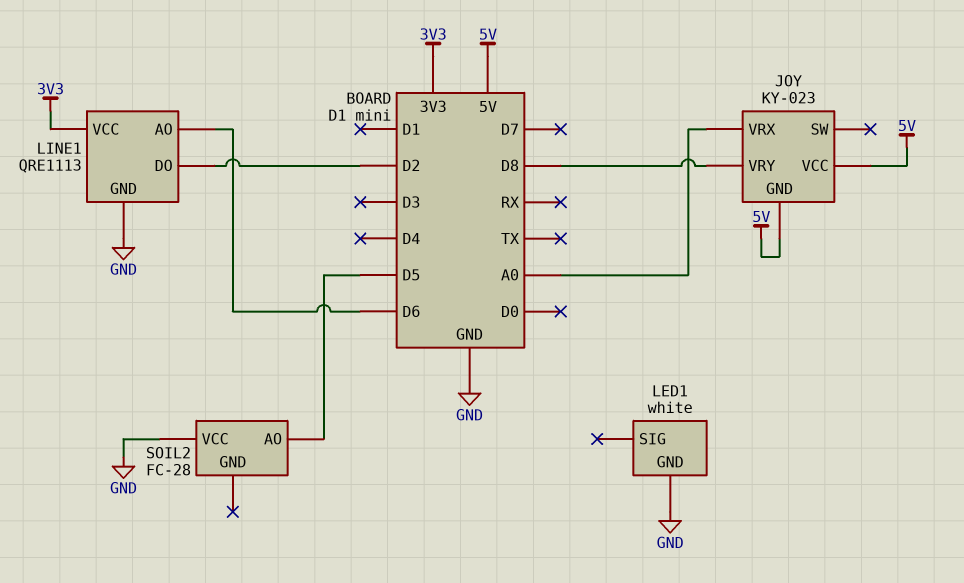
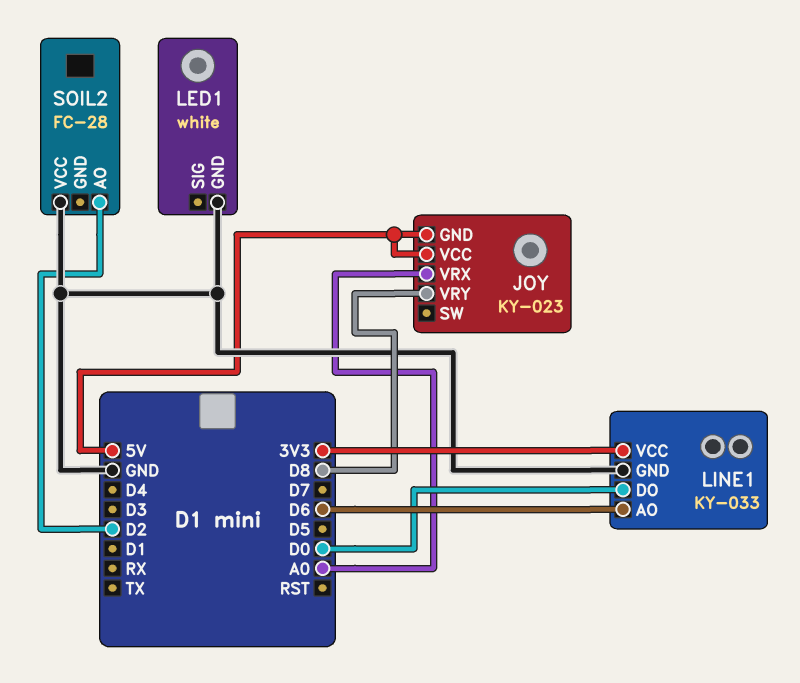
LINE1: QRE1113 -> KY-033
LINE1 pin DO: D2 -> D0
SOIL2 pin AO: D5 -> D2

